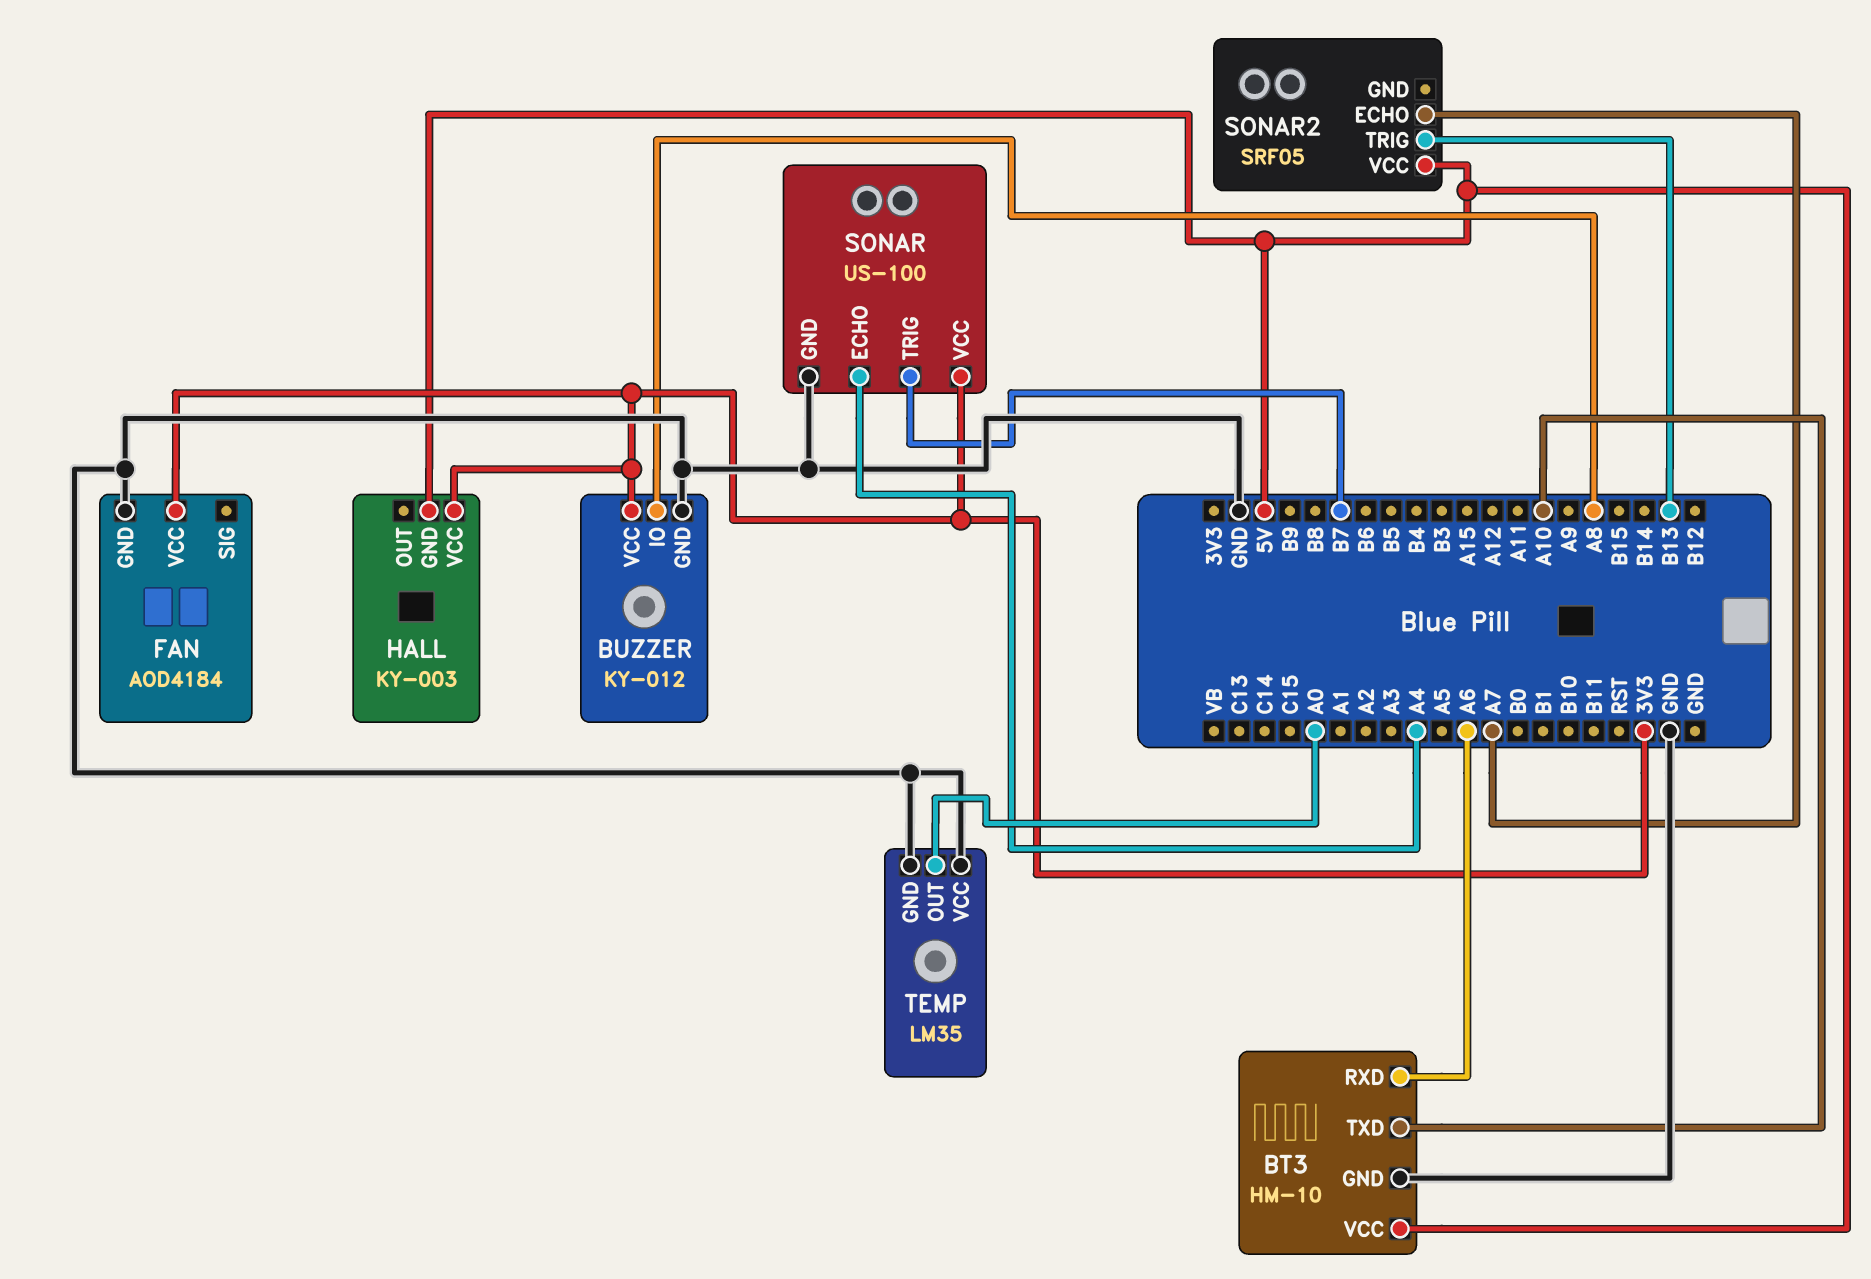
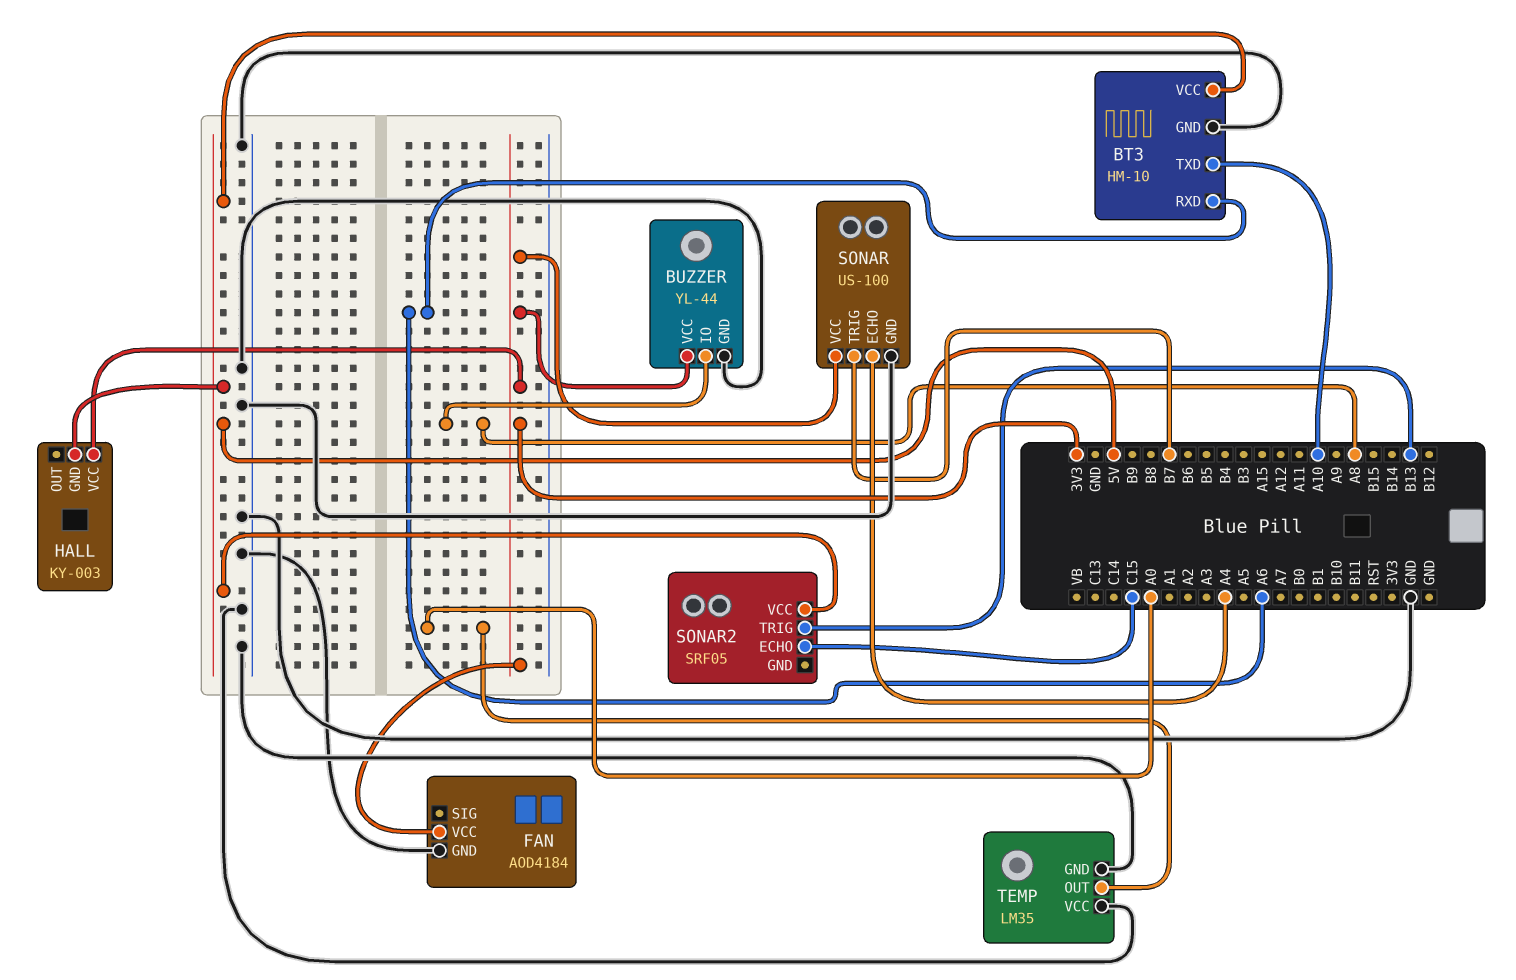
BUZZER: KY-012 -> YL-44
SONAR2 pin ECHO: A7 -> C15

